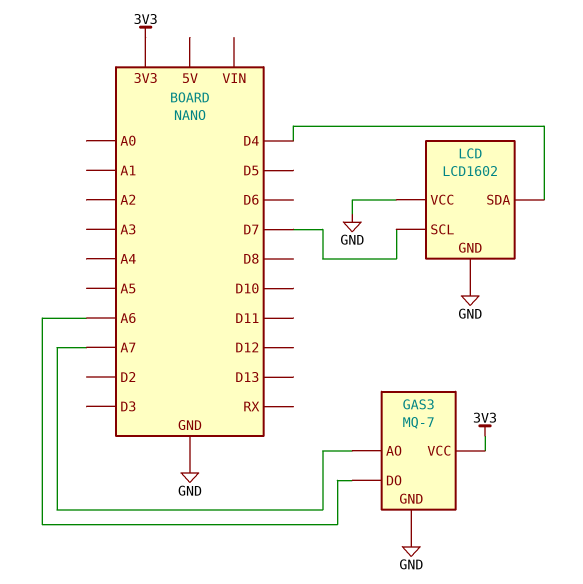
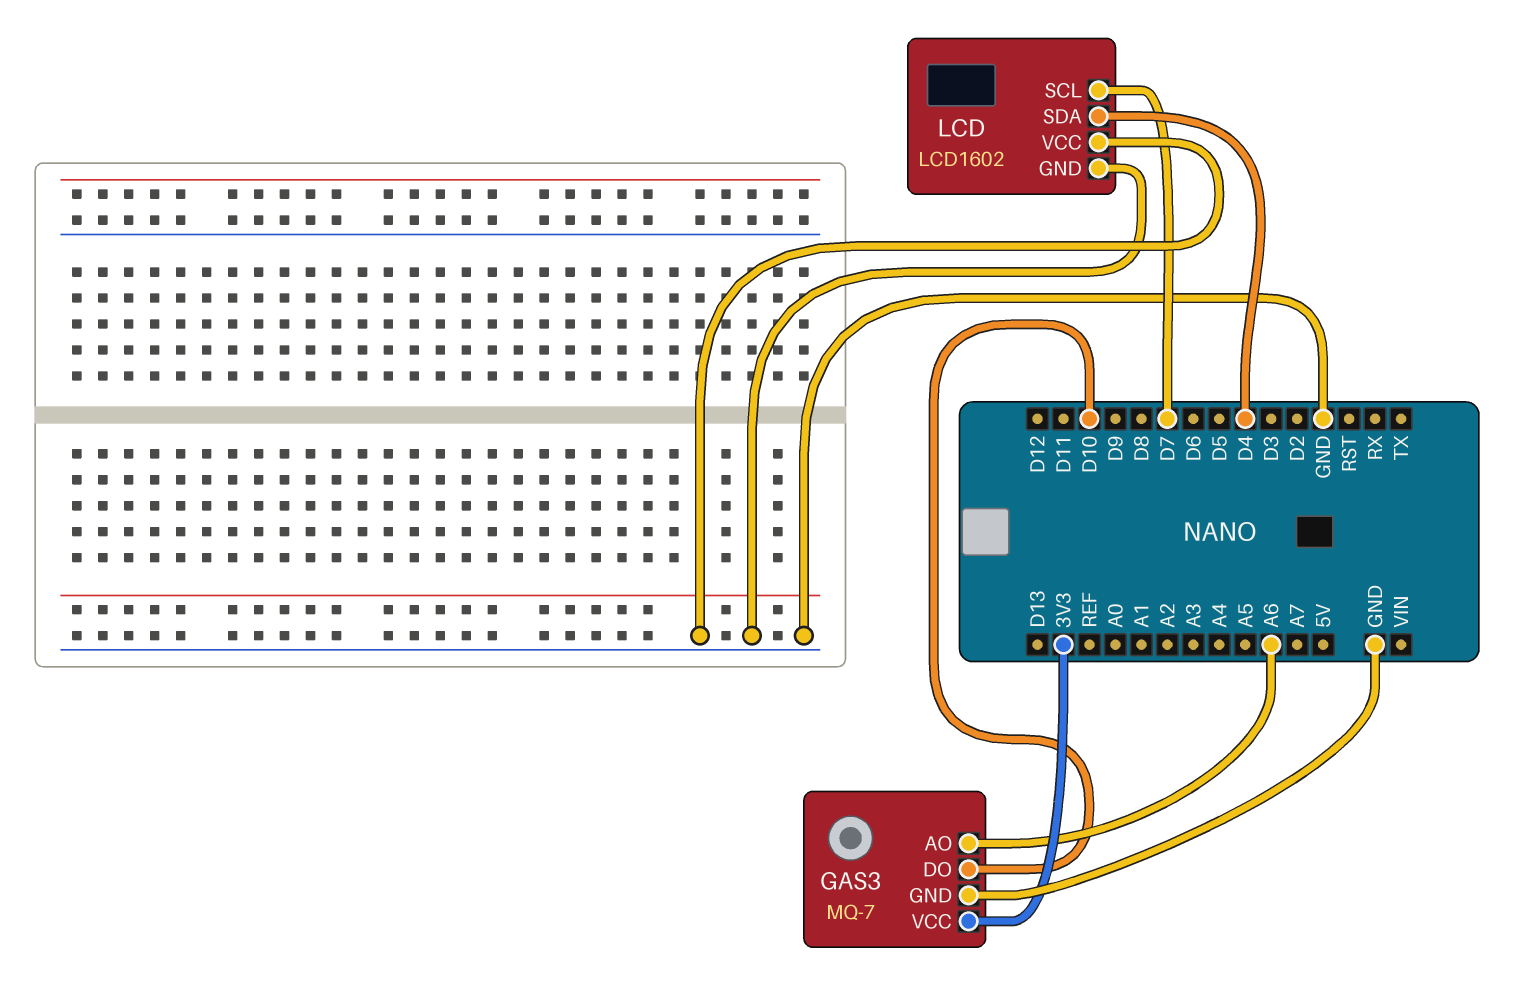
GAS3 pin AO: A7 -> A6
GAS3 pin DO: A6 -> D10

